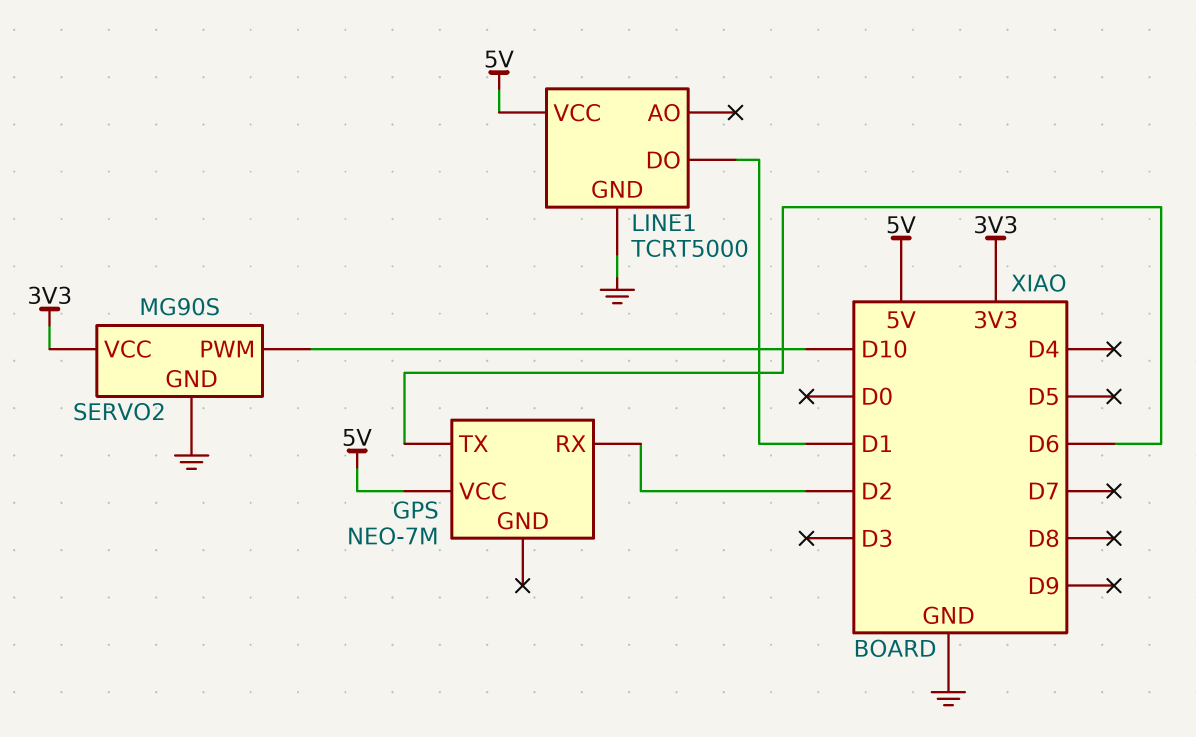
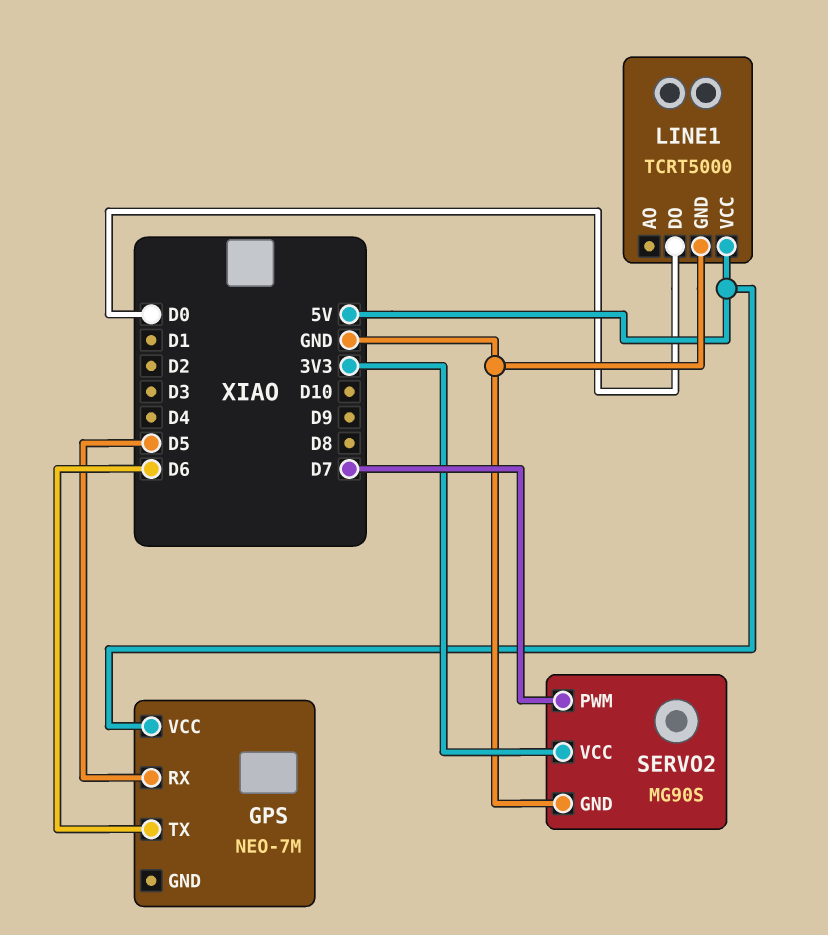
GPS pin RX: D2 -> D5
LINE1 pin DO: D1 -> D0
SERVO2 pin PWM: D10 -> D7

